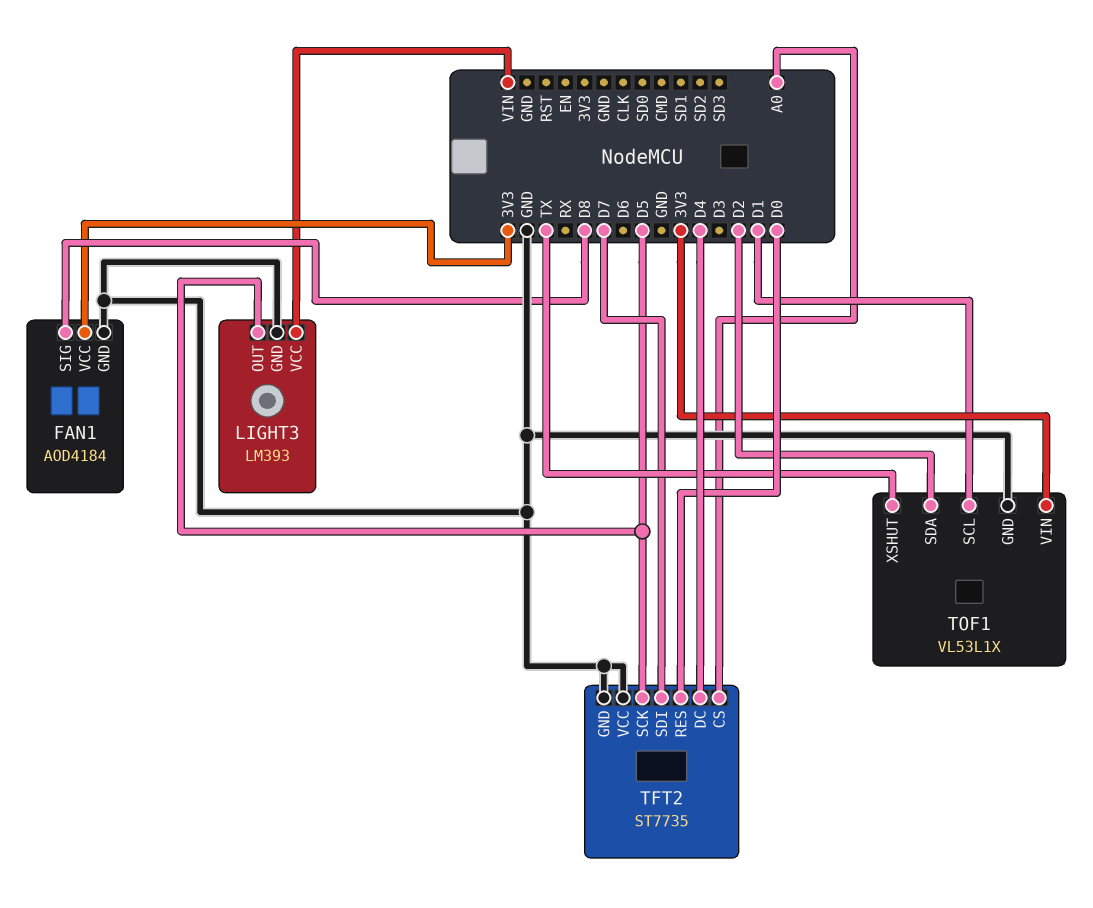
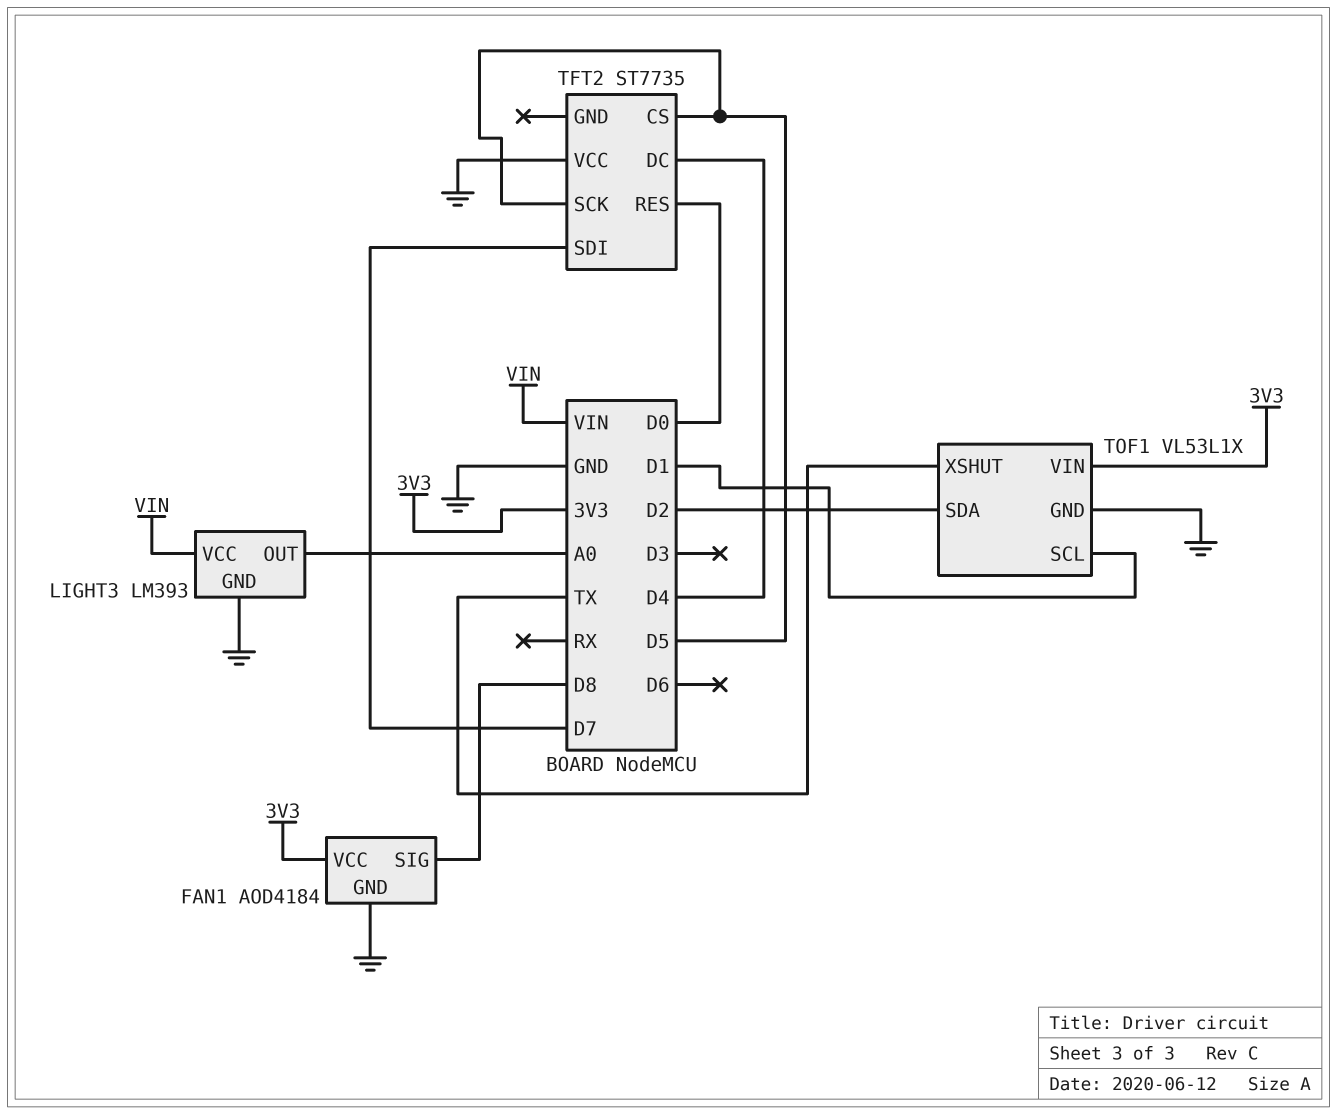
LIGHT3 pin OUT: D5 -> A0
TFT2 pin CS: A0 -> D5
TFT2 pin GND: GND -> none

